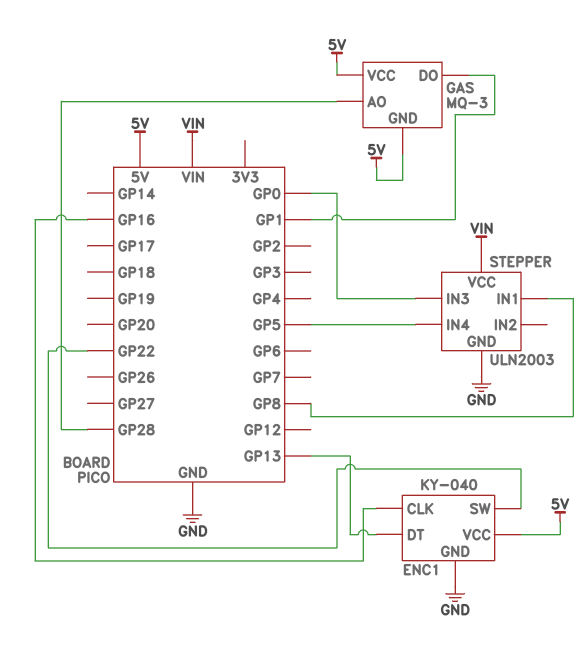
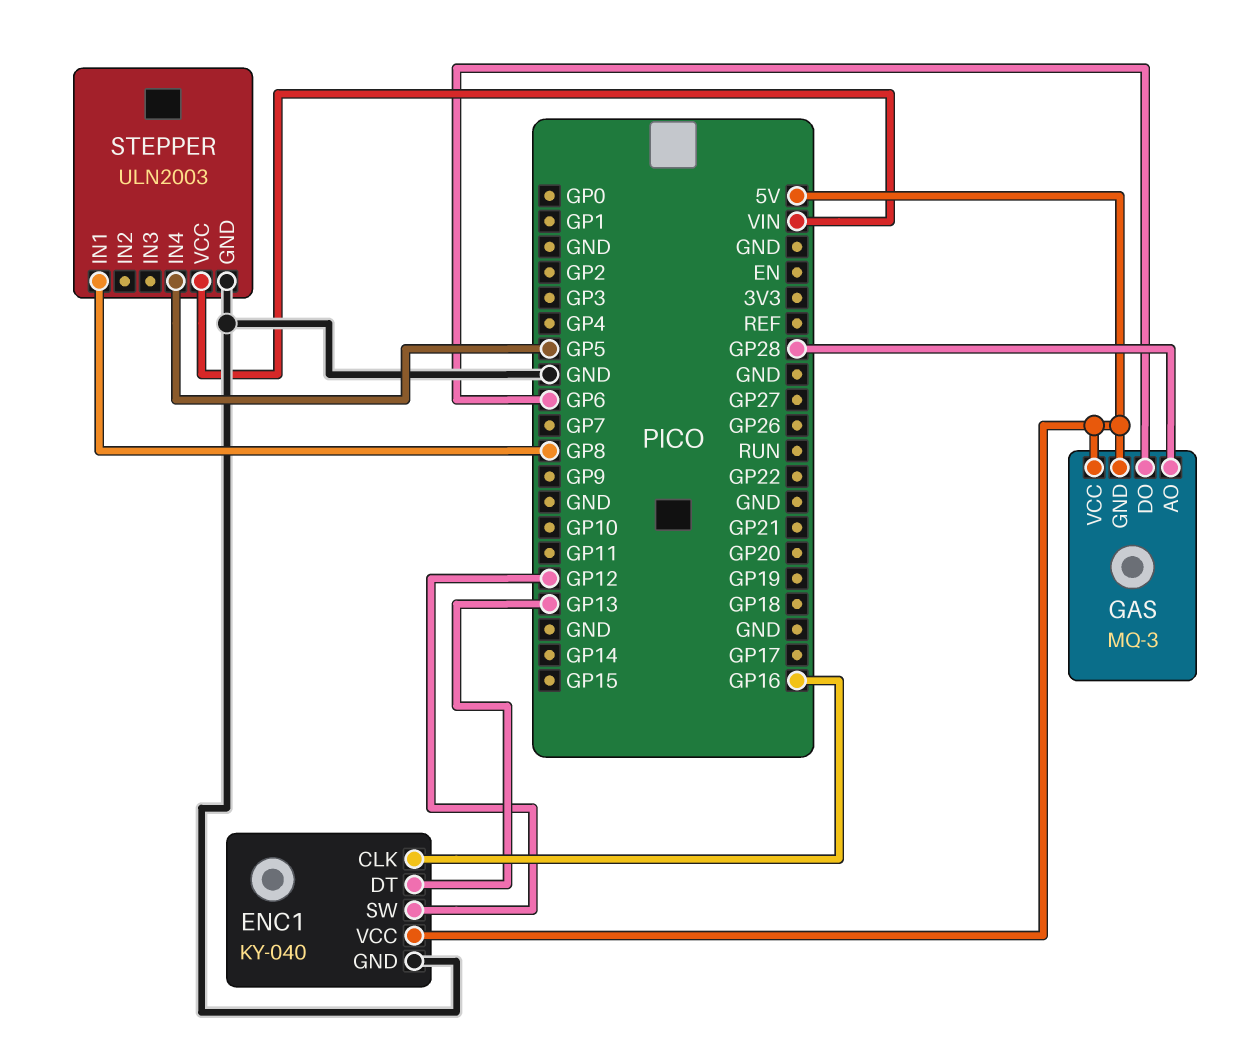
ENC1 pin SW: GP22 -> GP12
GAS pin DO: GP1 -> GP6
STEPPER pin IN3: GP0 -> none

